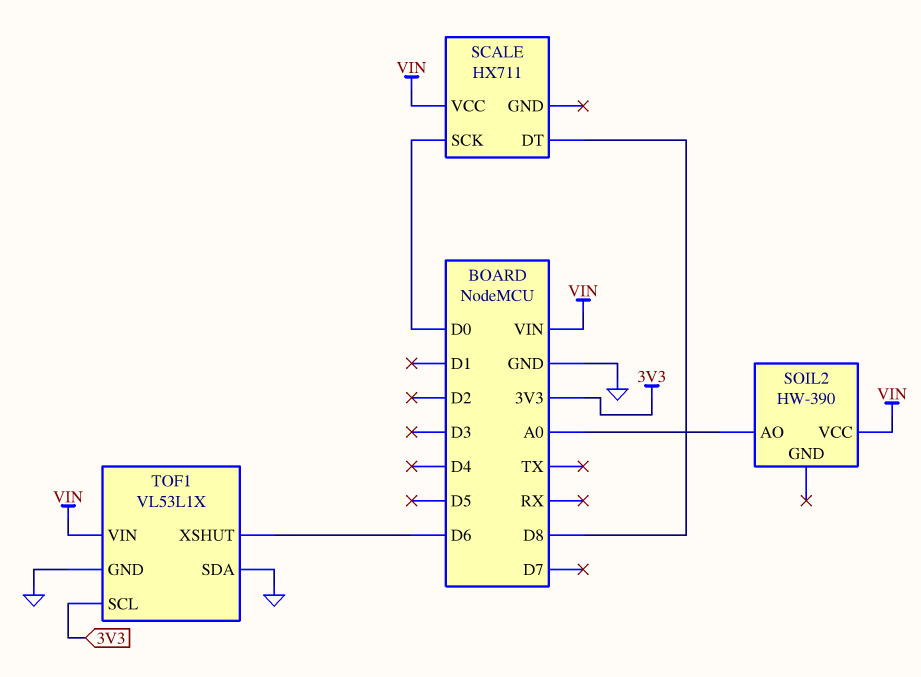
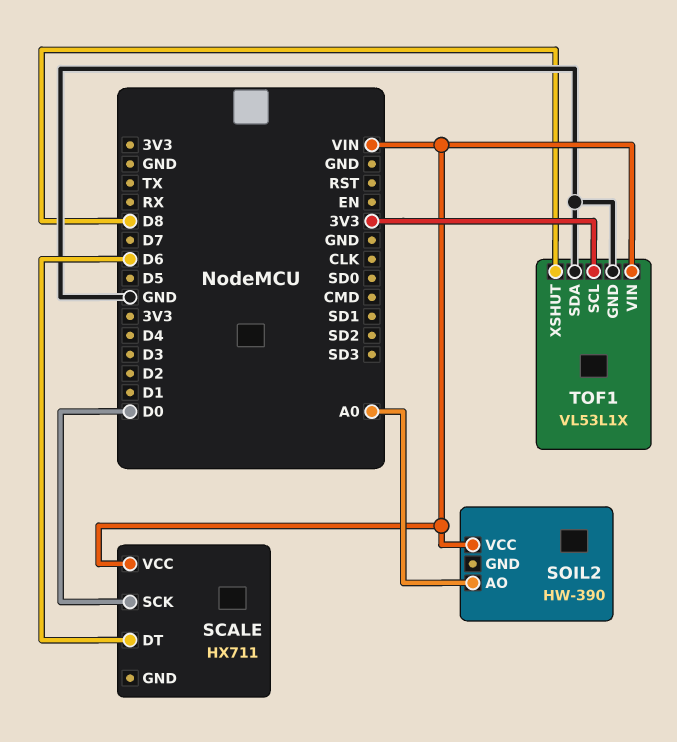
SCALE pin DT: D8 -> D6
TOF1 pin XSHUT: D6 -> D8

